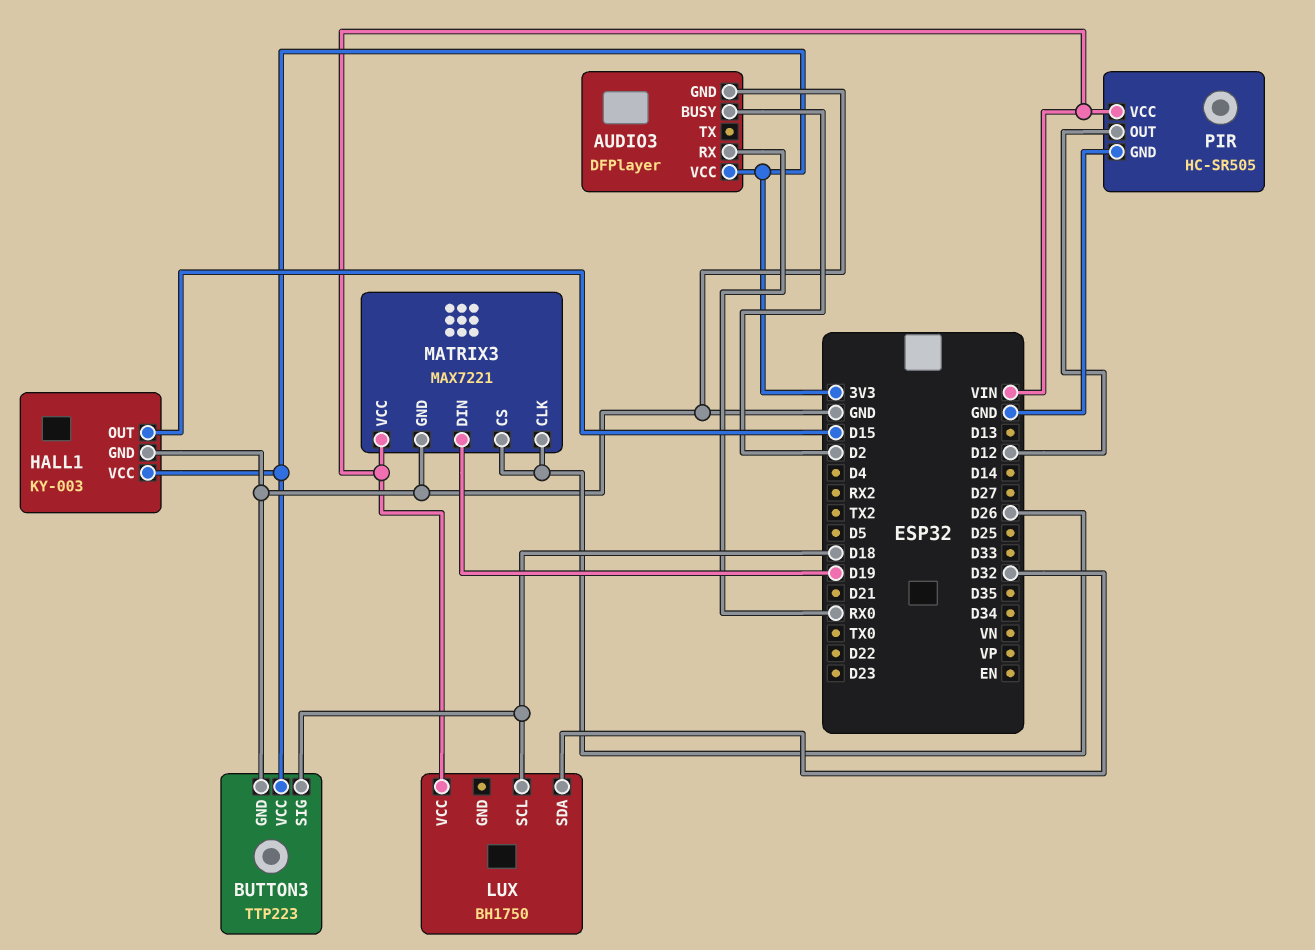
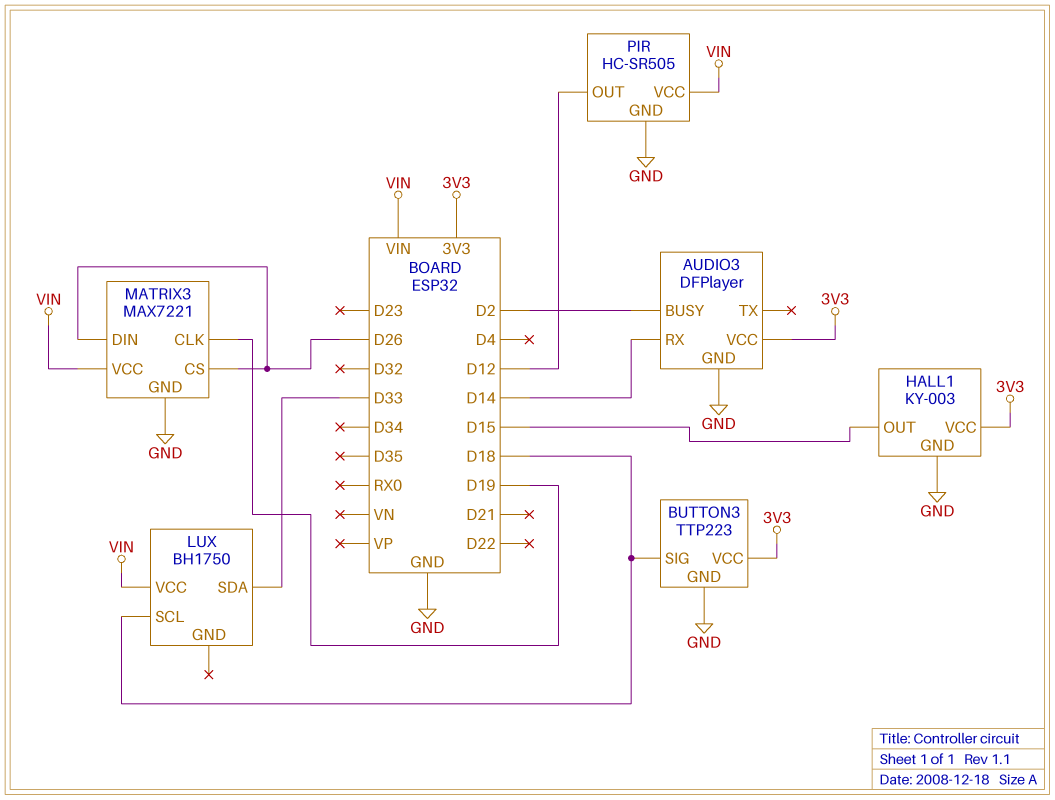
AUDIO3 pin RX: RX0 -> D14
LUX pin SDA: D32 -> D33
MATRIX3 pin CLK: D26 -> D19
MATRIX3 pin DIN: D19 -> D26

